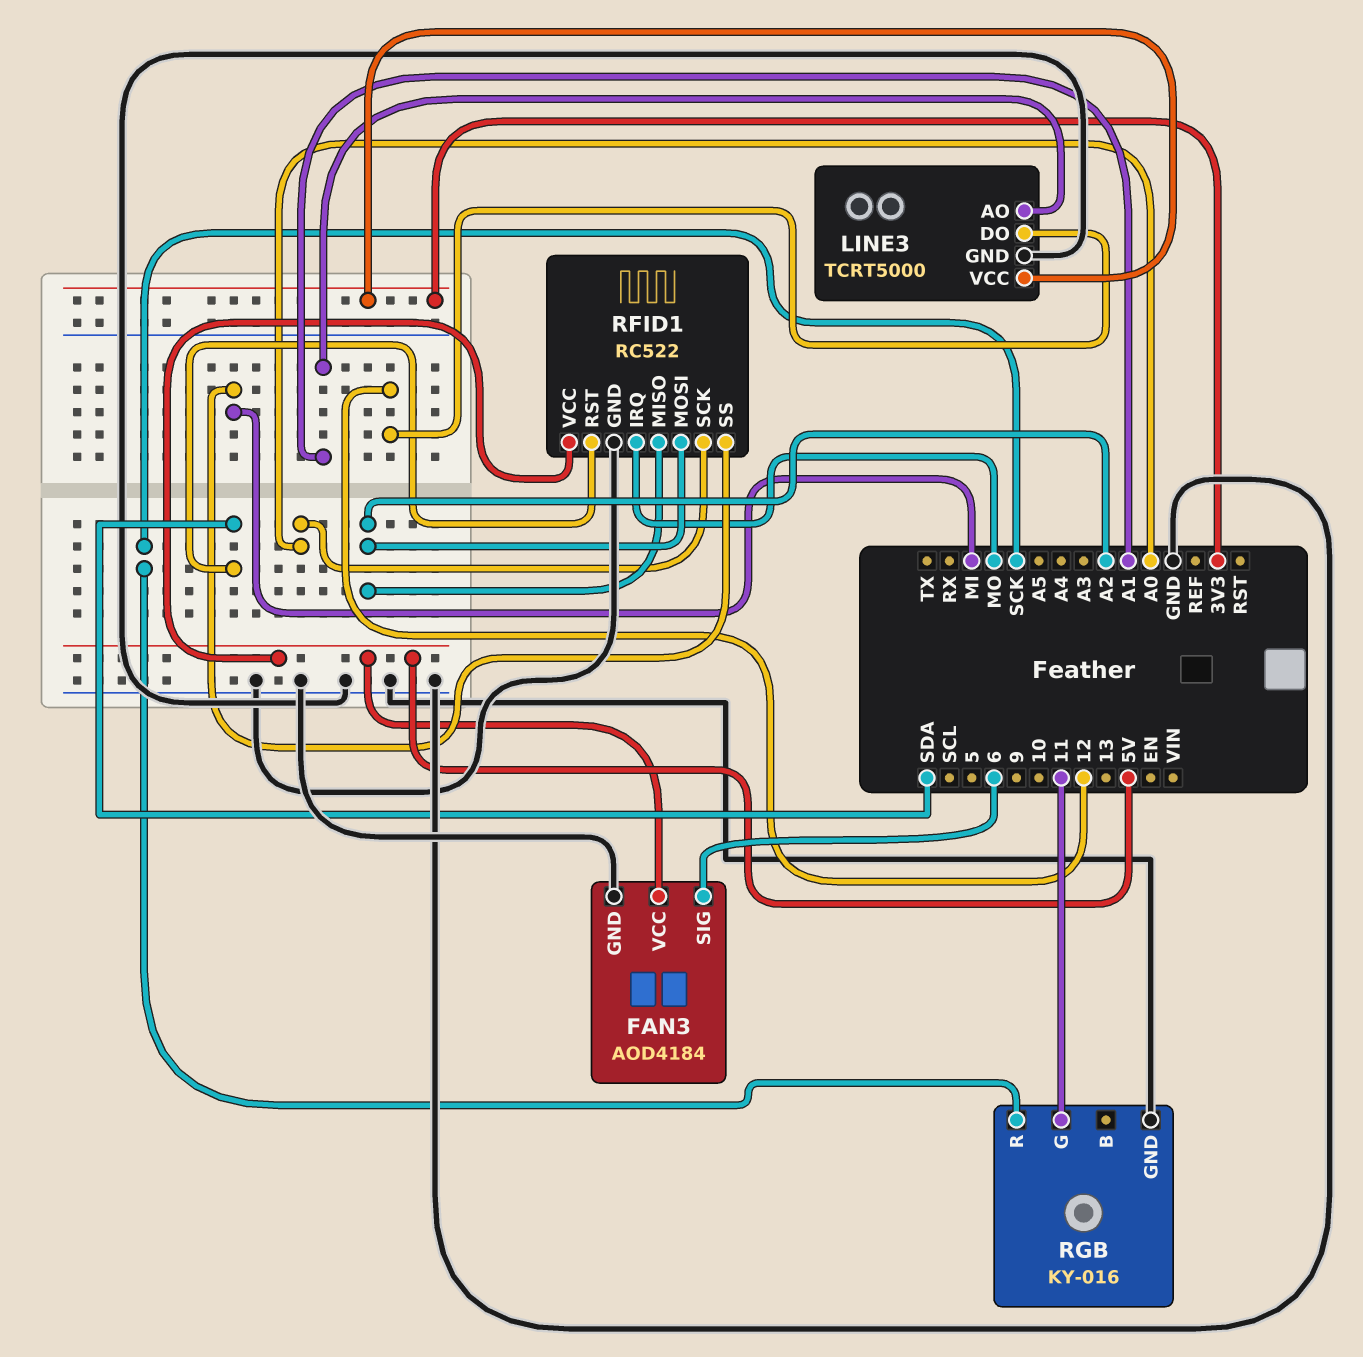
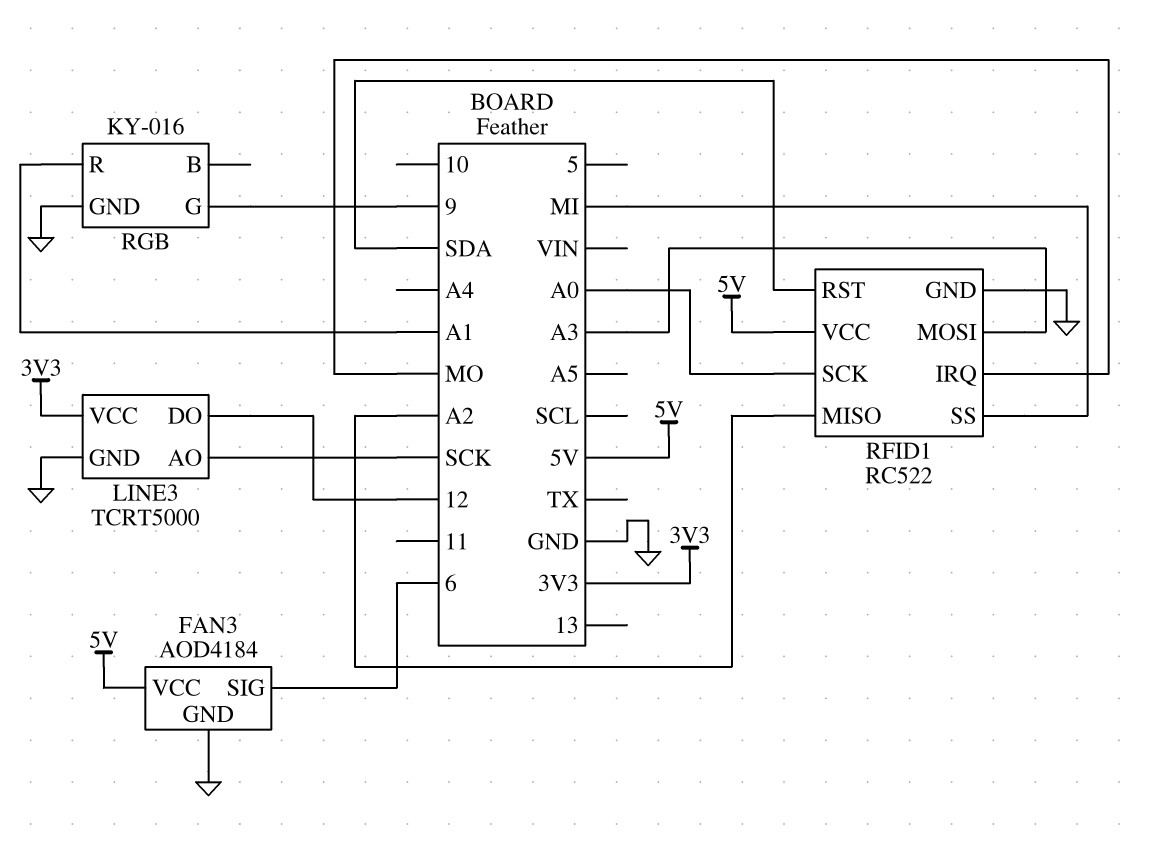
LINE3 pin AO: A1 -> SCK
RFID1 pin MOSI: A2 -> A3
RGB pin G: 11 -> 9
RGB pin R: SCK -> A1

